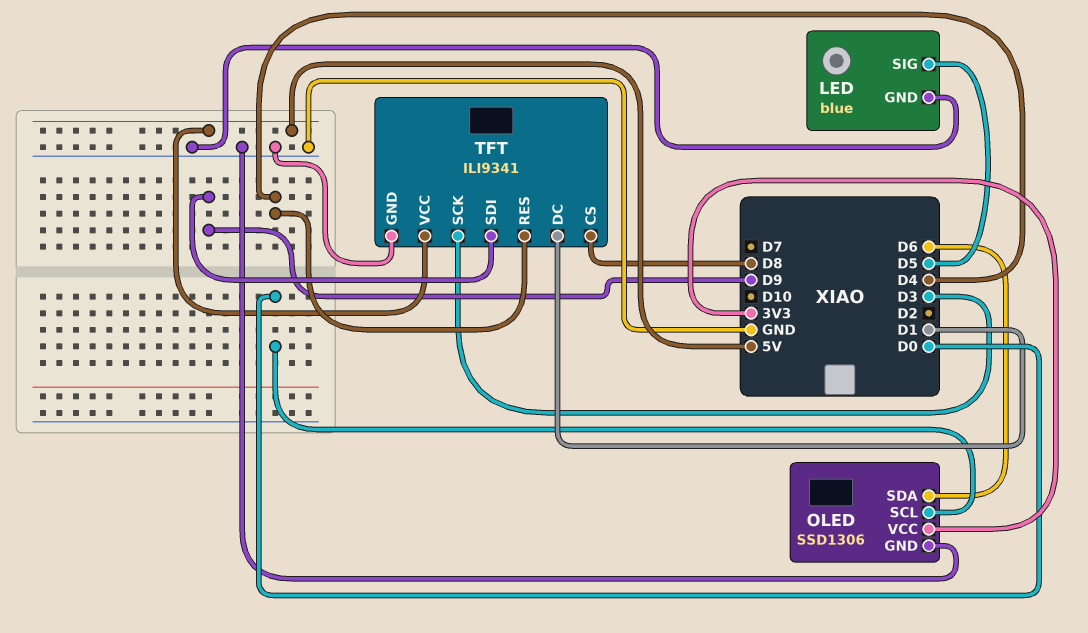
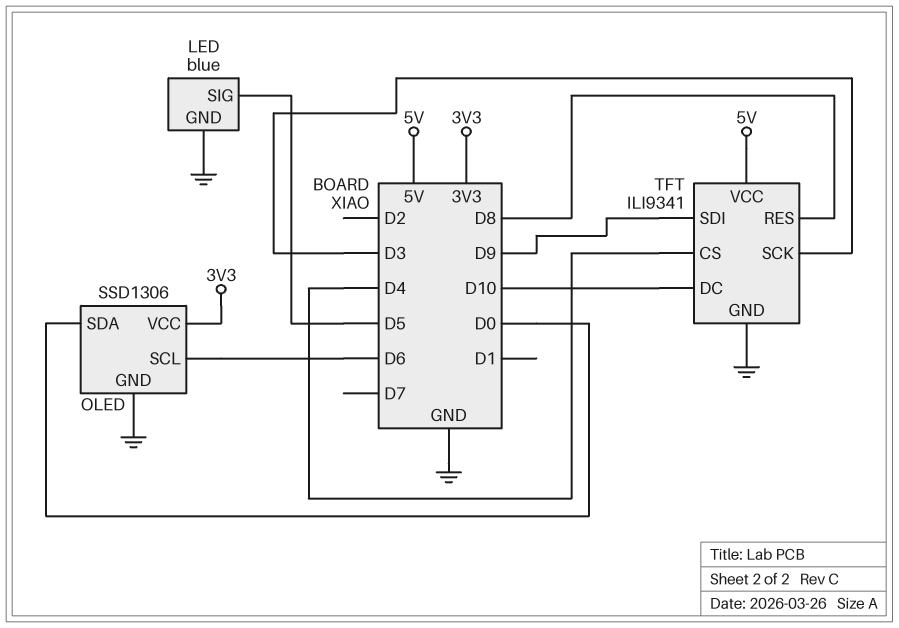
OLED pin SCL: D0 -> D6
OLED pin SDA: D6 -> D0
TFT pin CS: D8 -> D4
TFT pin DC: D1 -> D10
TFT pin RES: D4 -> D8

